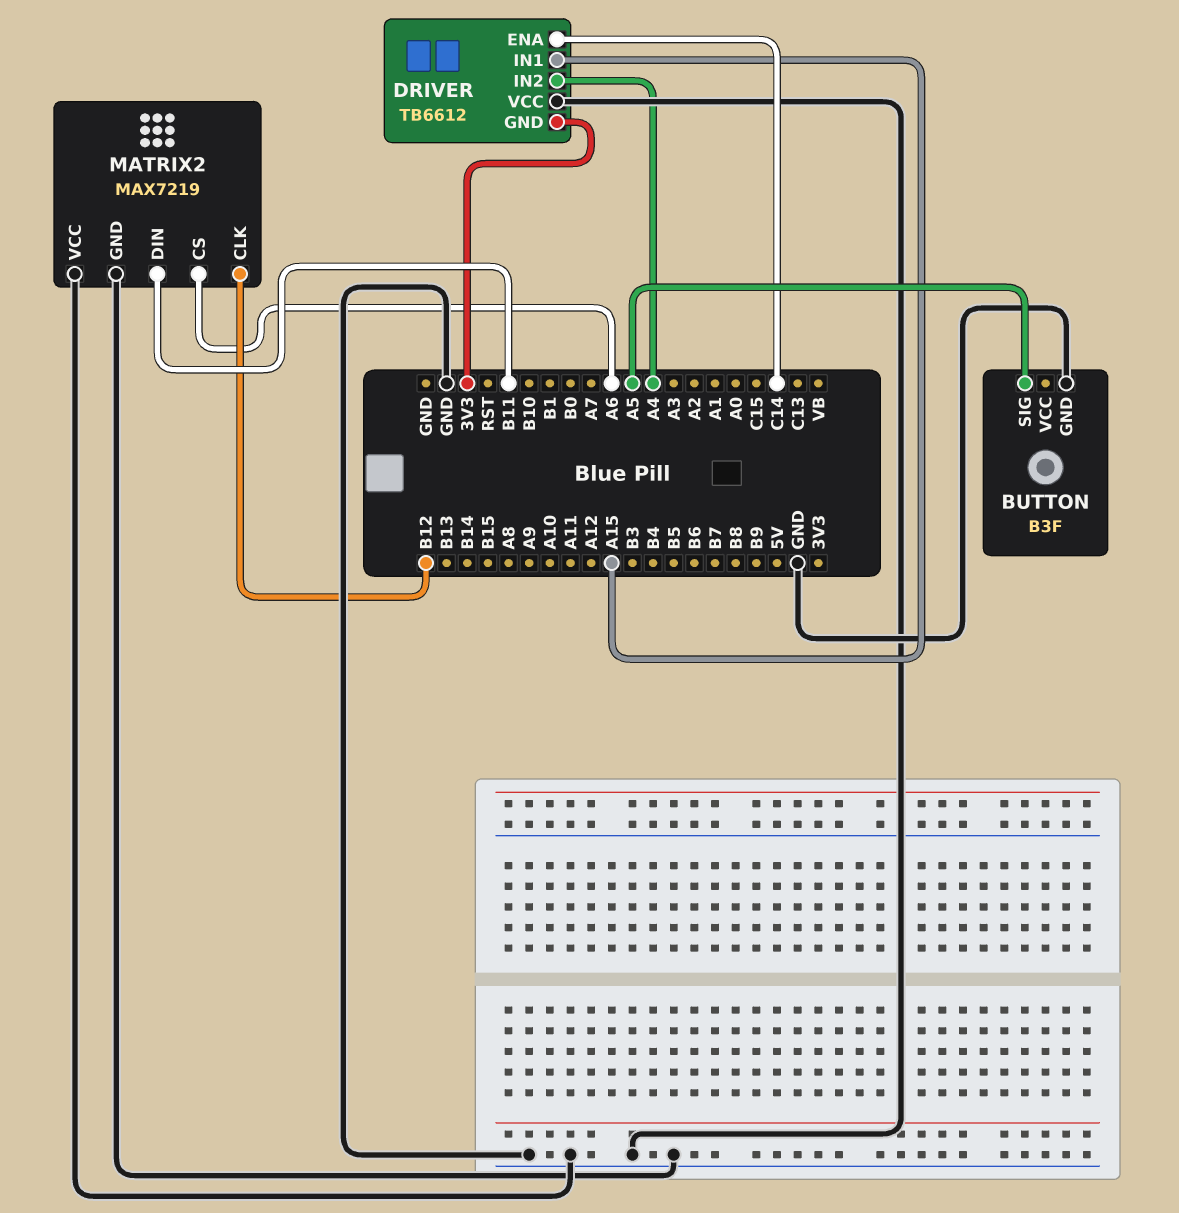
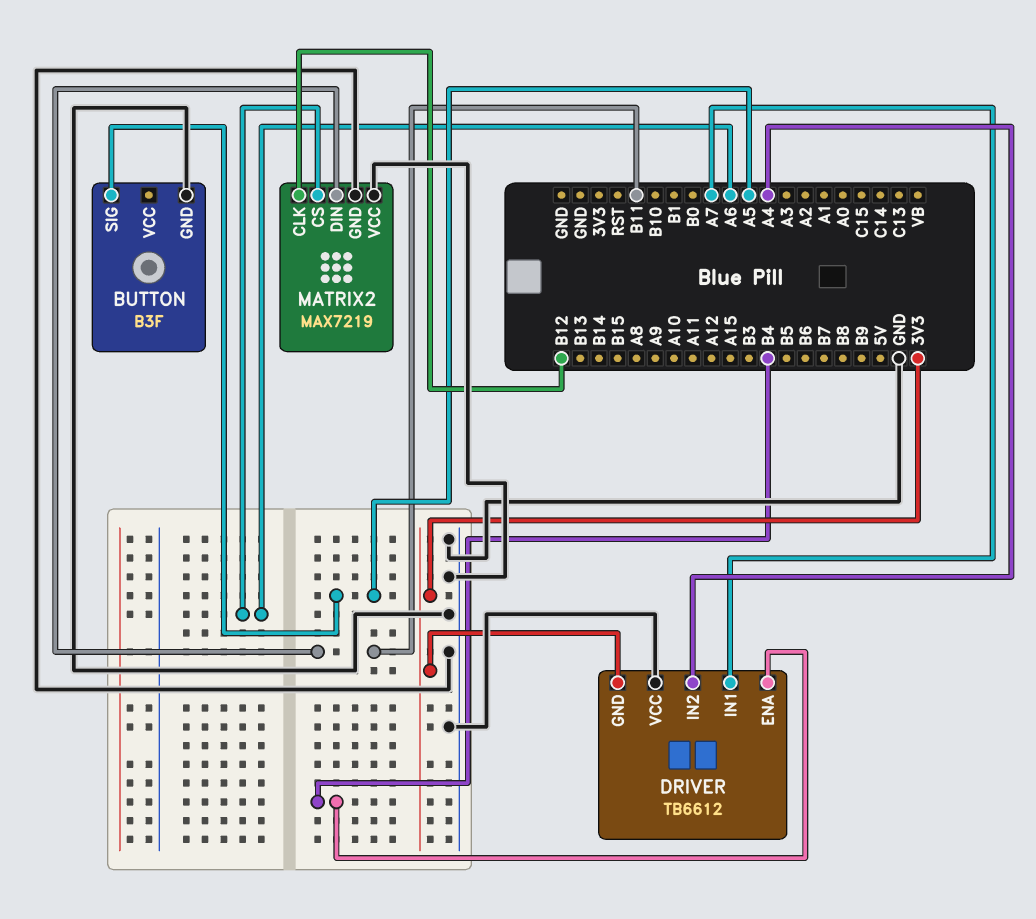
DRIVER pin ENA: C14 -> B4
DRIVER pin IN1: A15 -> A7

